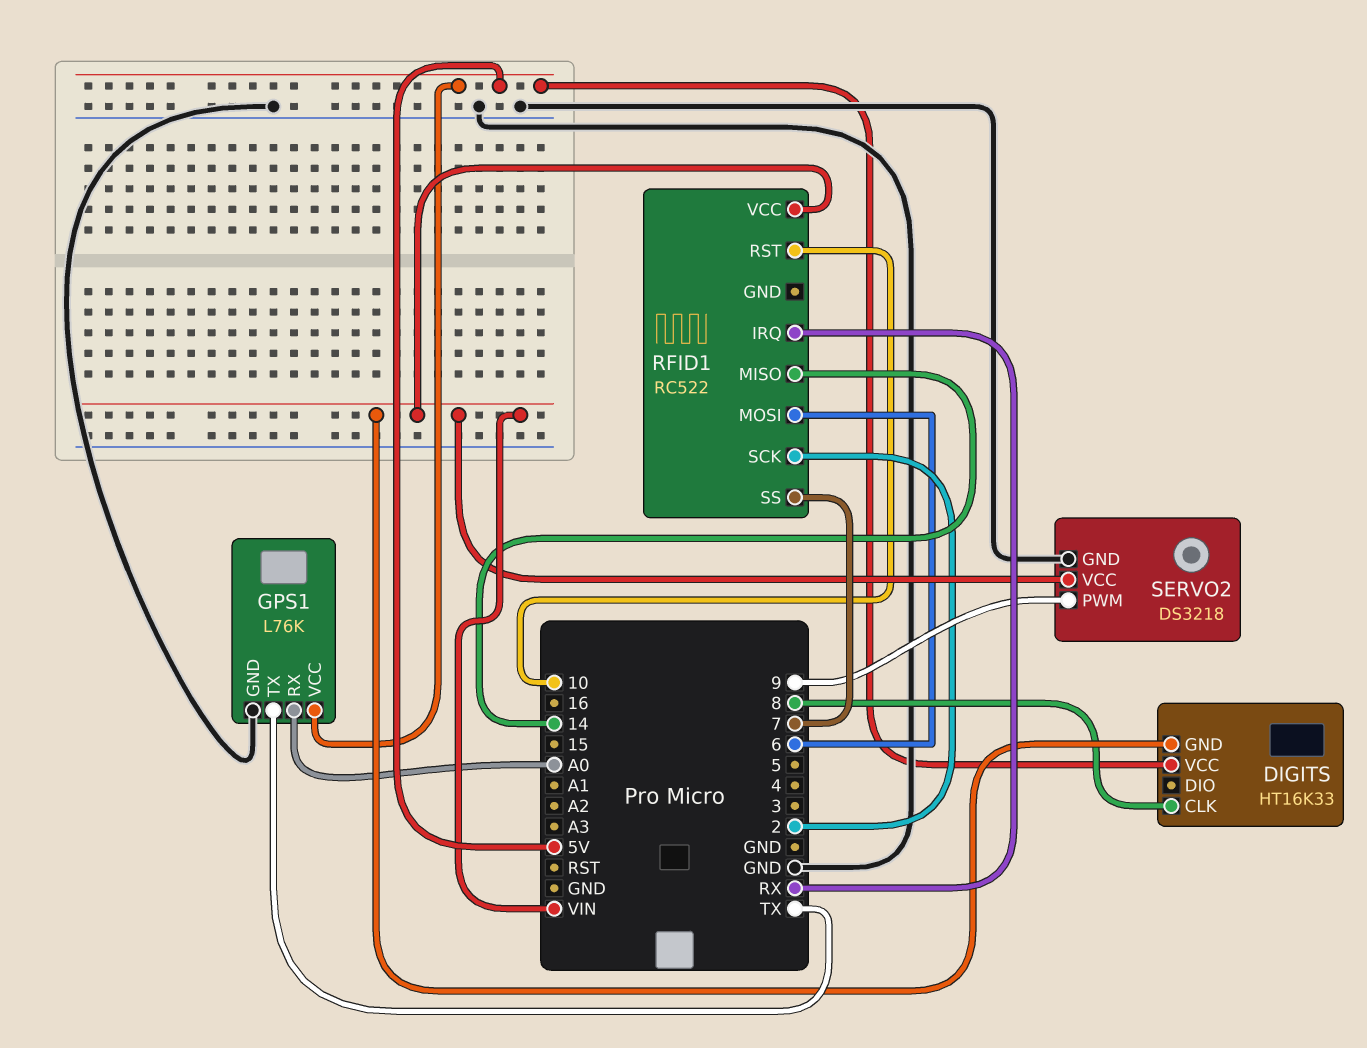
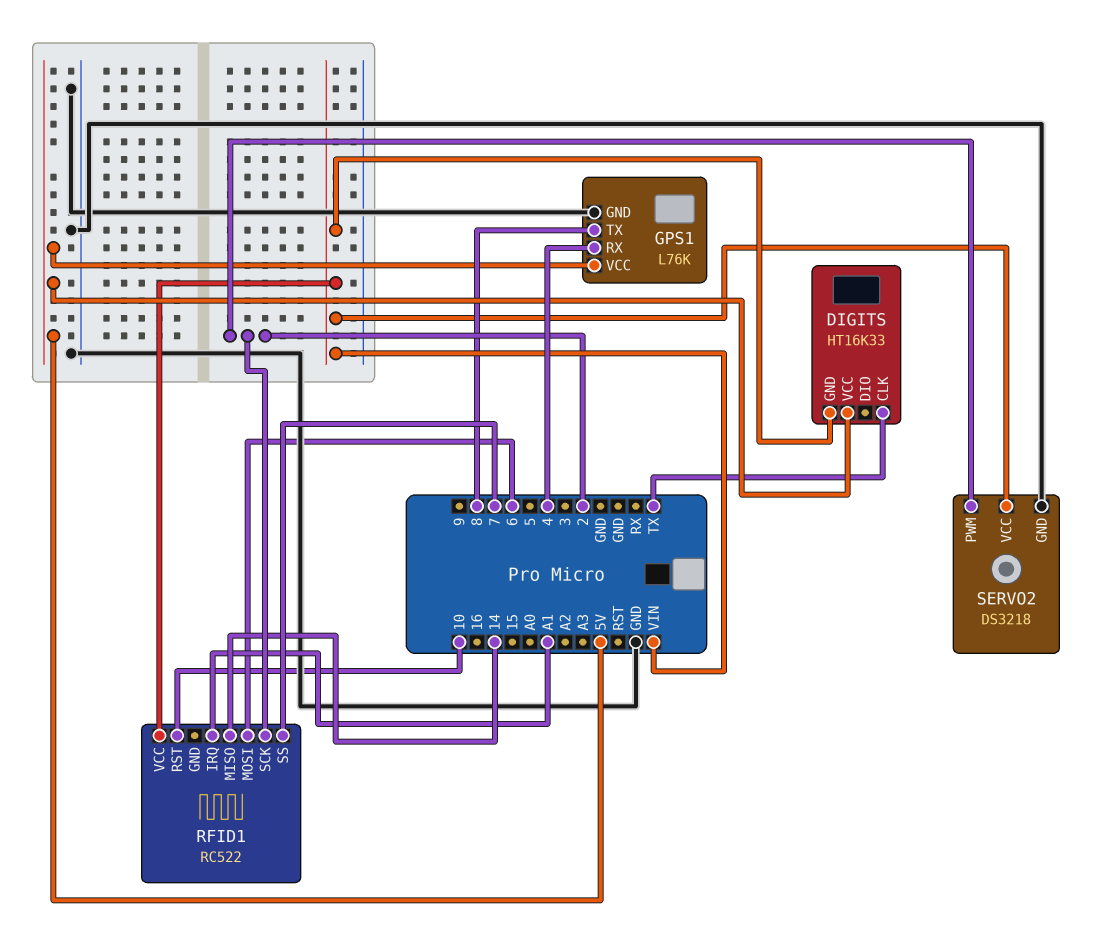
DIGITS pin CLK: 8 -> TX
GPS1 pin RX: A0 -> 4
GPS1 pin TX: TX -> 8
RFID1 pin IRQ: RX -> A1
SERVO2 pin PWM: 9 -> 2

